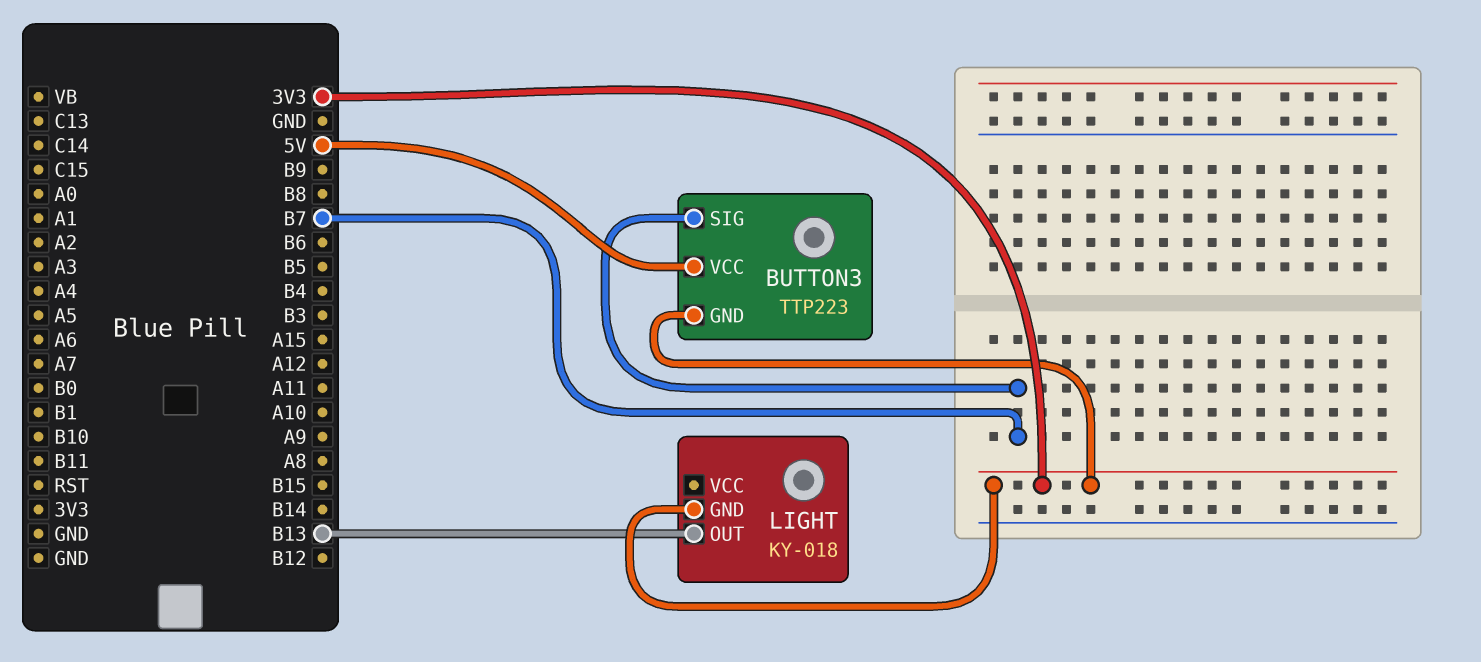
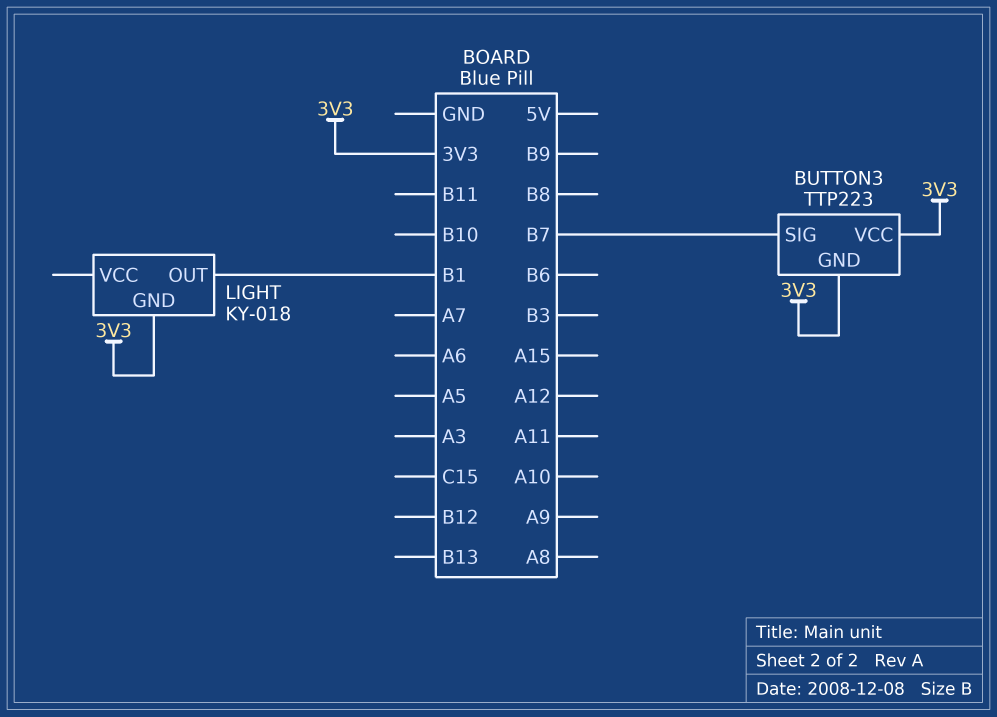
BUTTON3 pin VCC: 5V -> 3V3
LIGHT pin OUT: B13 -> B1

